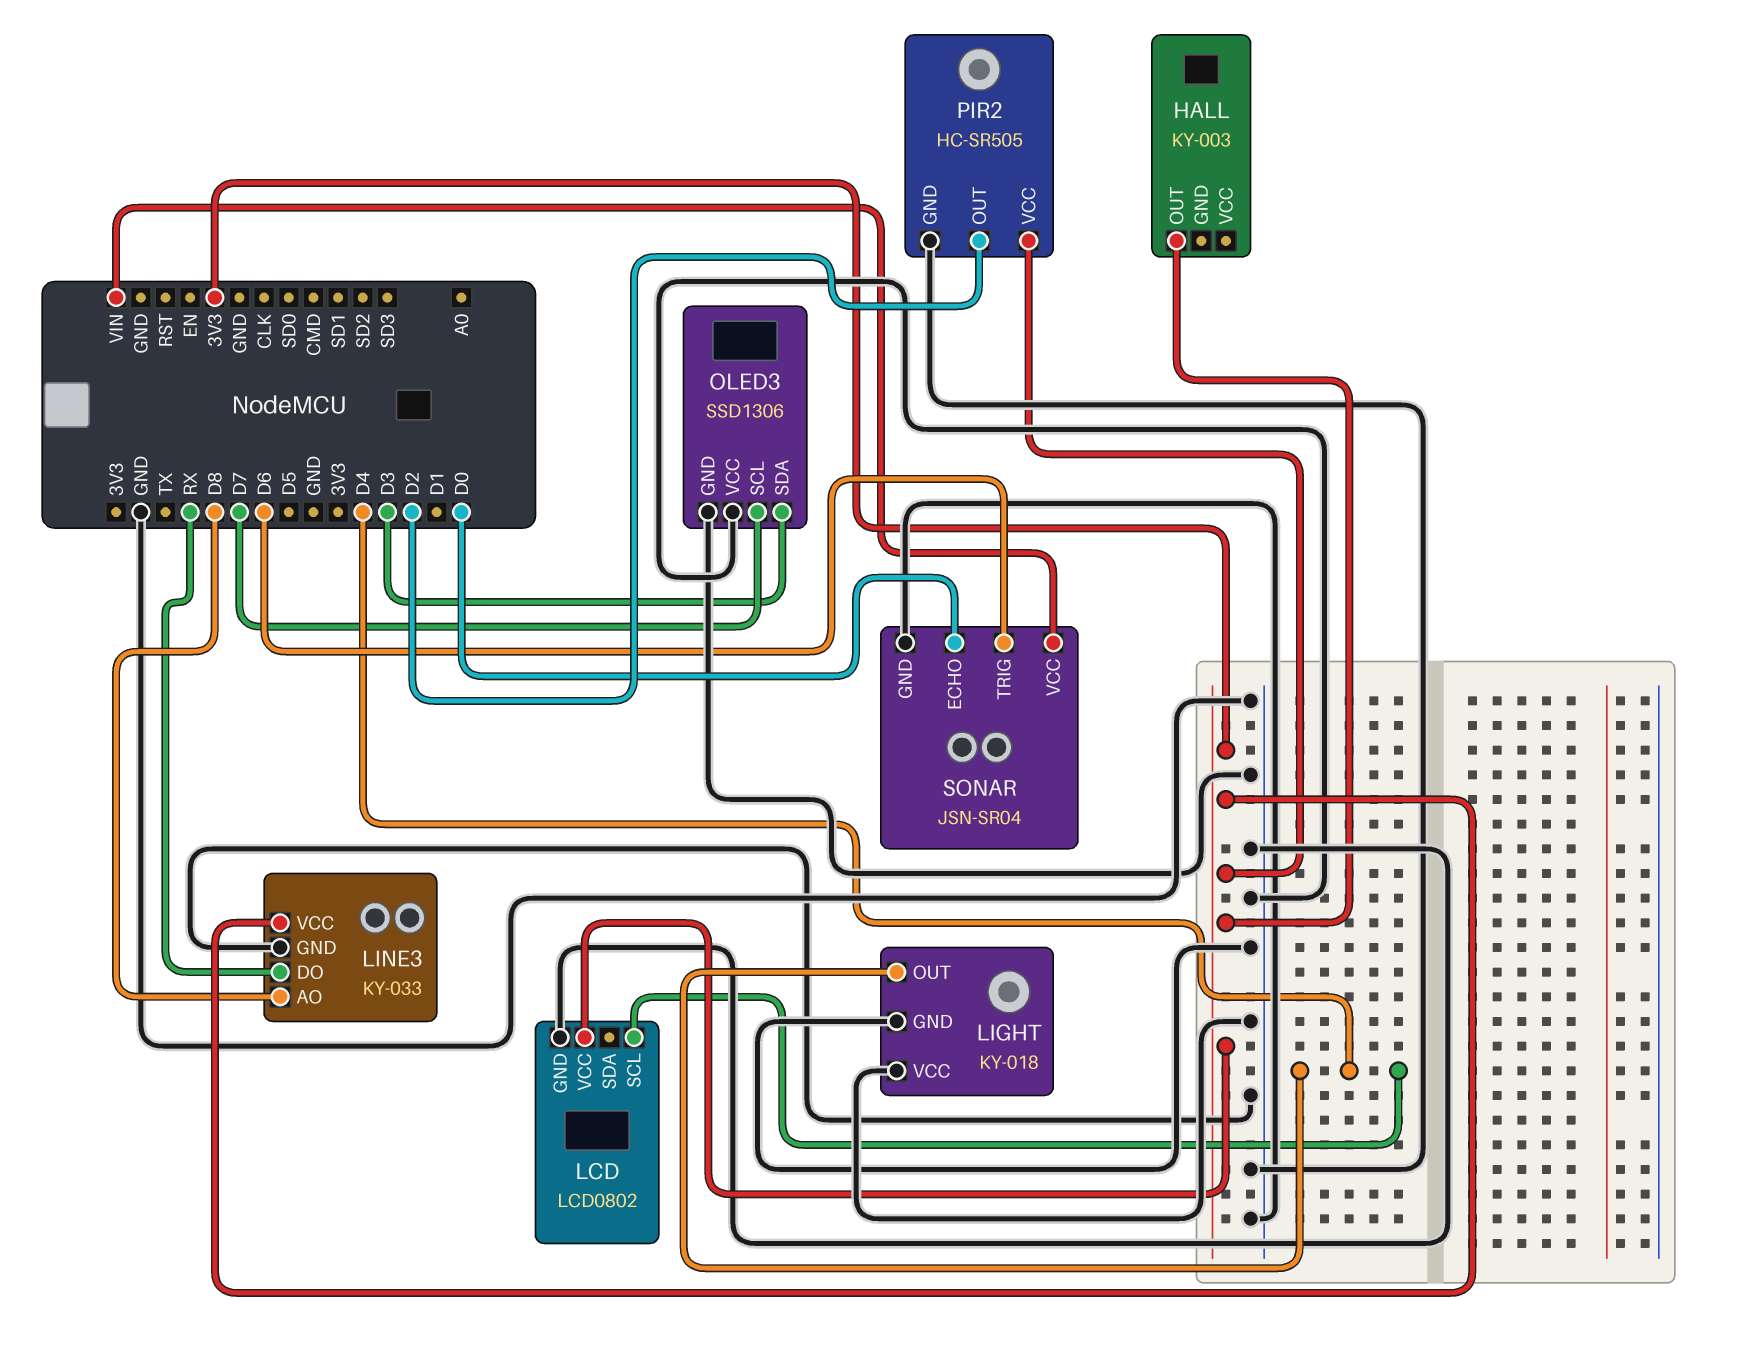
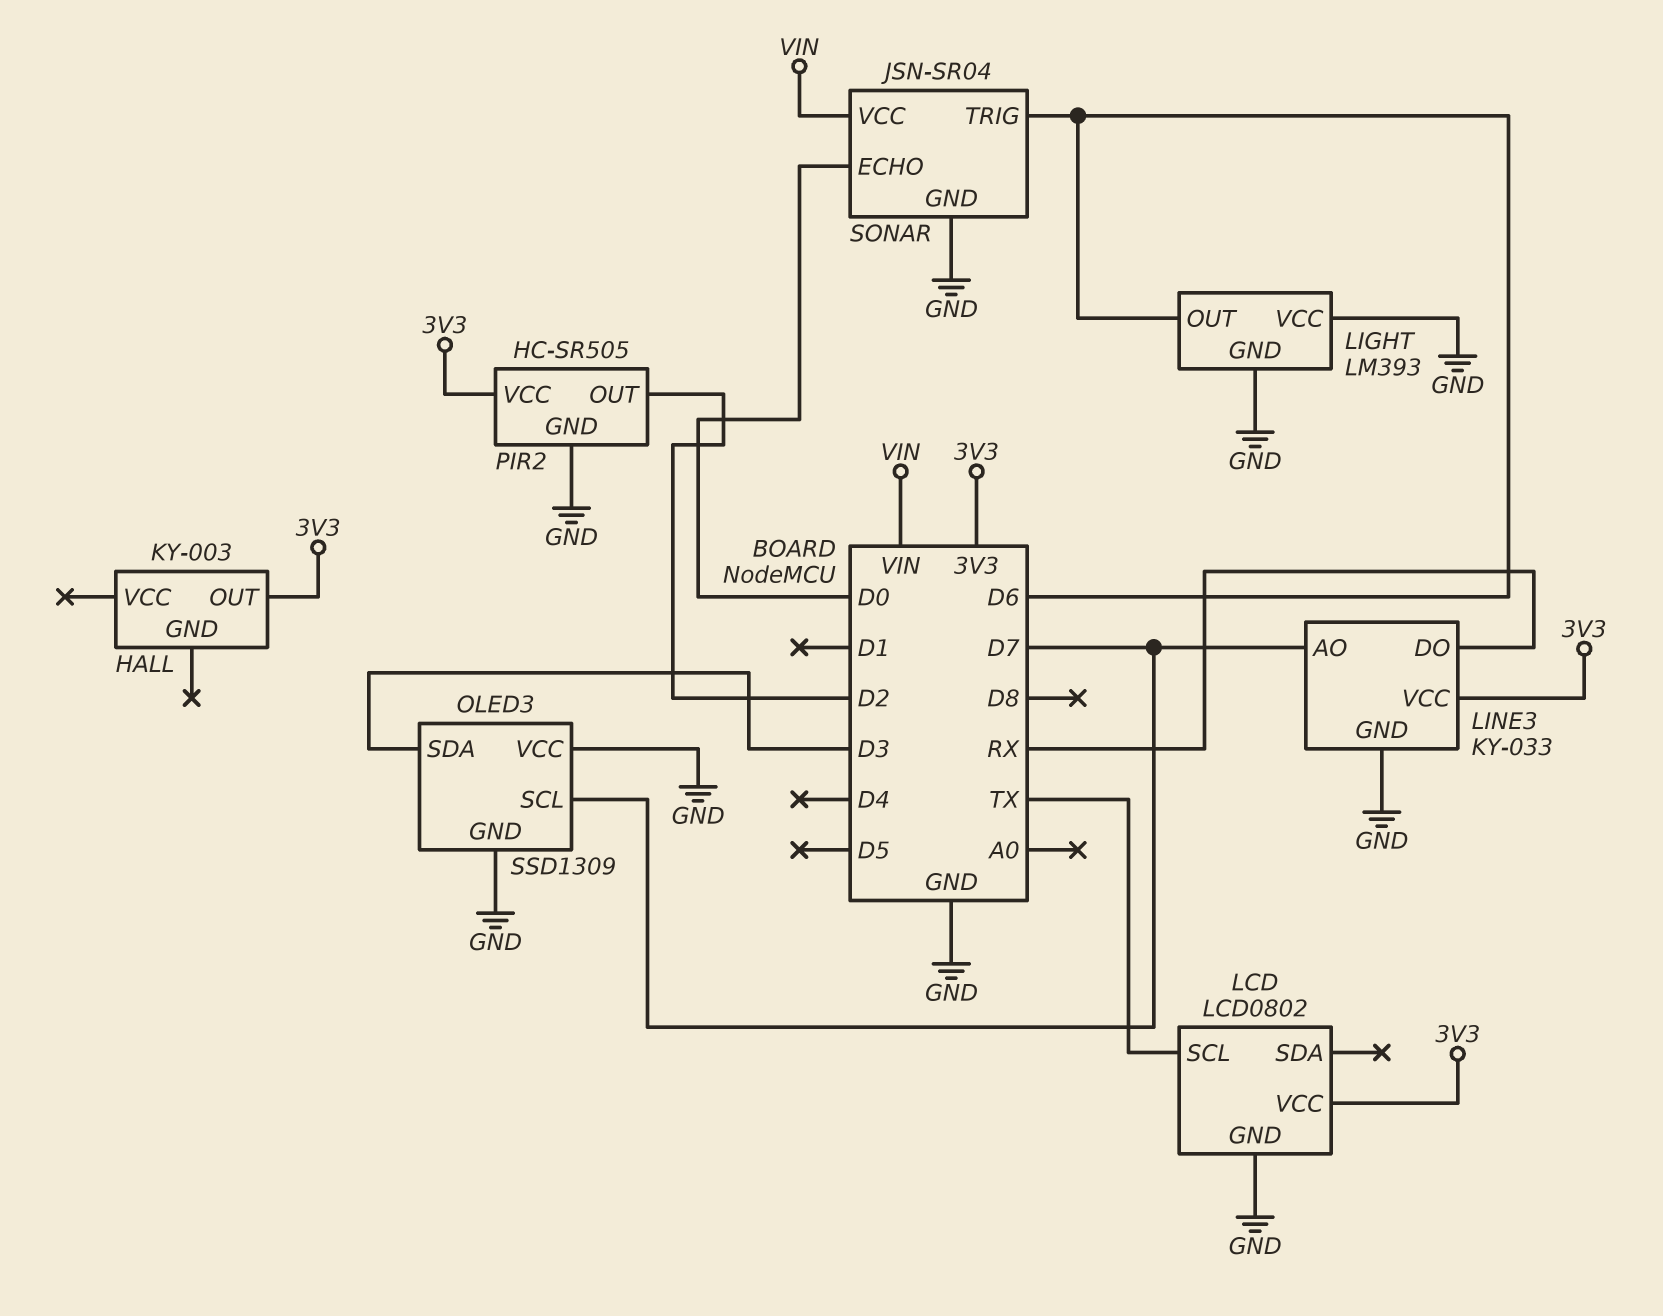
LCD pin SCL: D4 -> TX
LIGHT: KY-018 -> LM393
LIGHT pin OUT: D4 -> D6
LINE3 pin AO: D8 -> D7
OLED3: SSD1306 -> SSD1309

